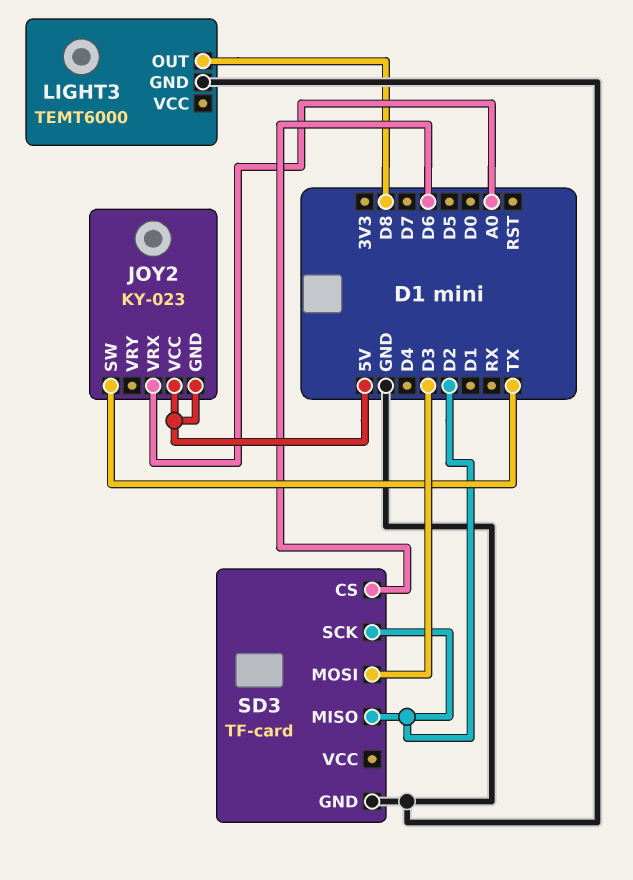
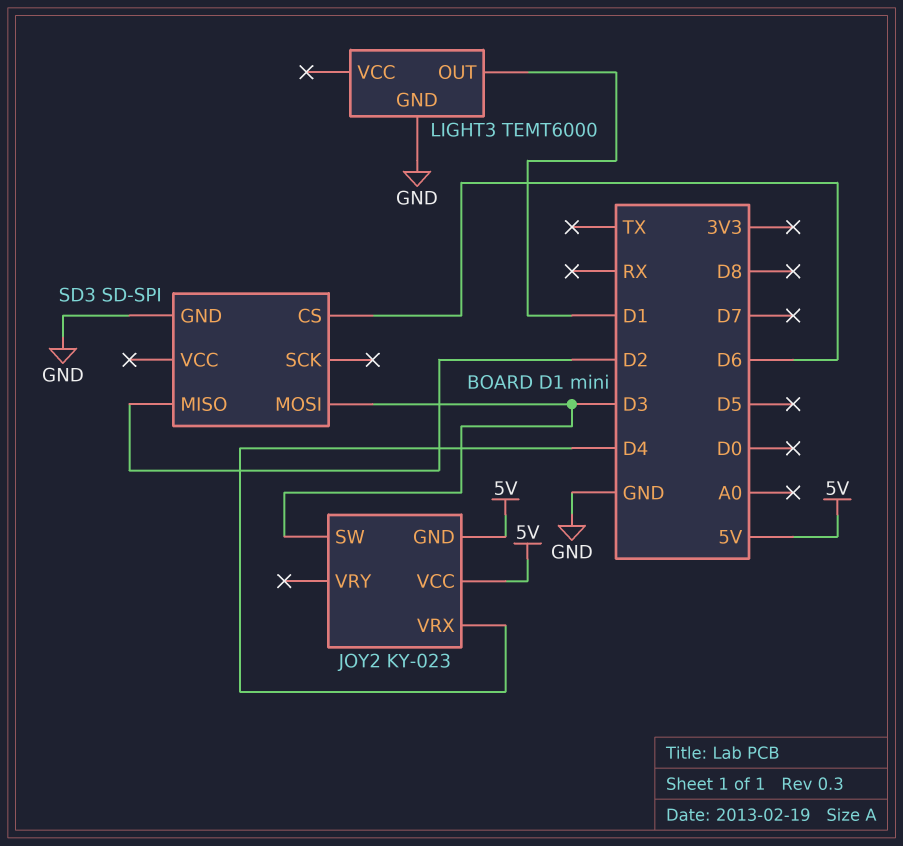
JOY2 pin SW: TX -> D3
JOY2 pin VRX: A0 -> D4
LIGHT3 pin OUT: D8 -> D1
SD3: TF-card -> SD-SPI
SD3 pin SCK: D2 -> none

